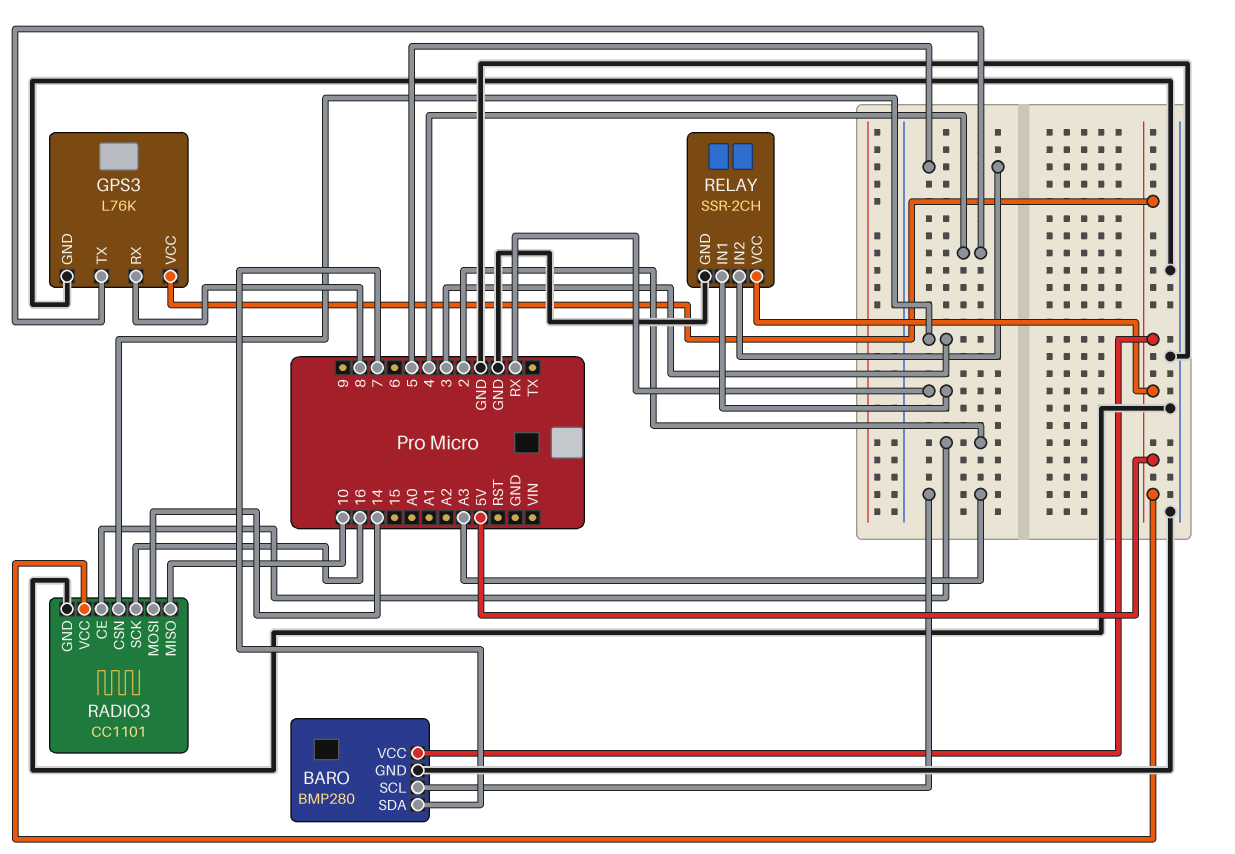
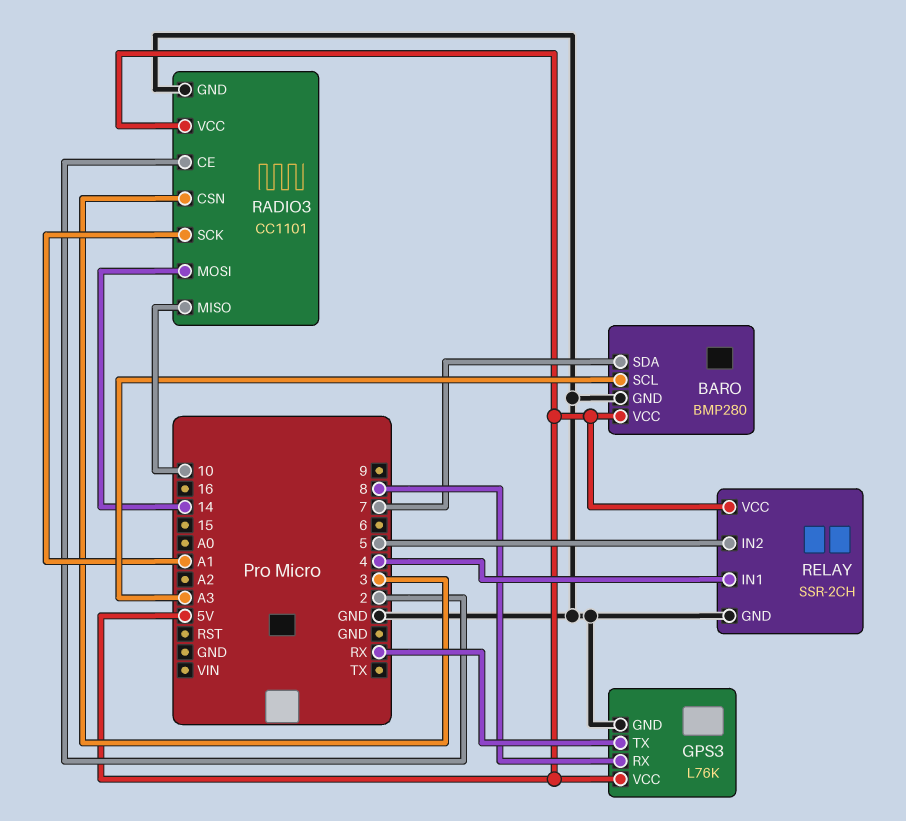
GPS3 pin TX: 4 -> RX
RADIO3 pin SCK: 16 -> A1
RELAY pin IN1: RX -> 4

